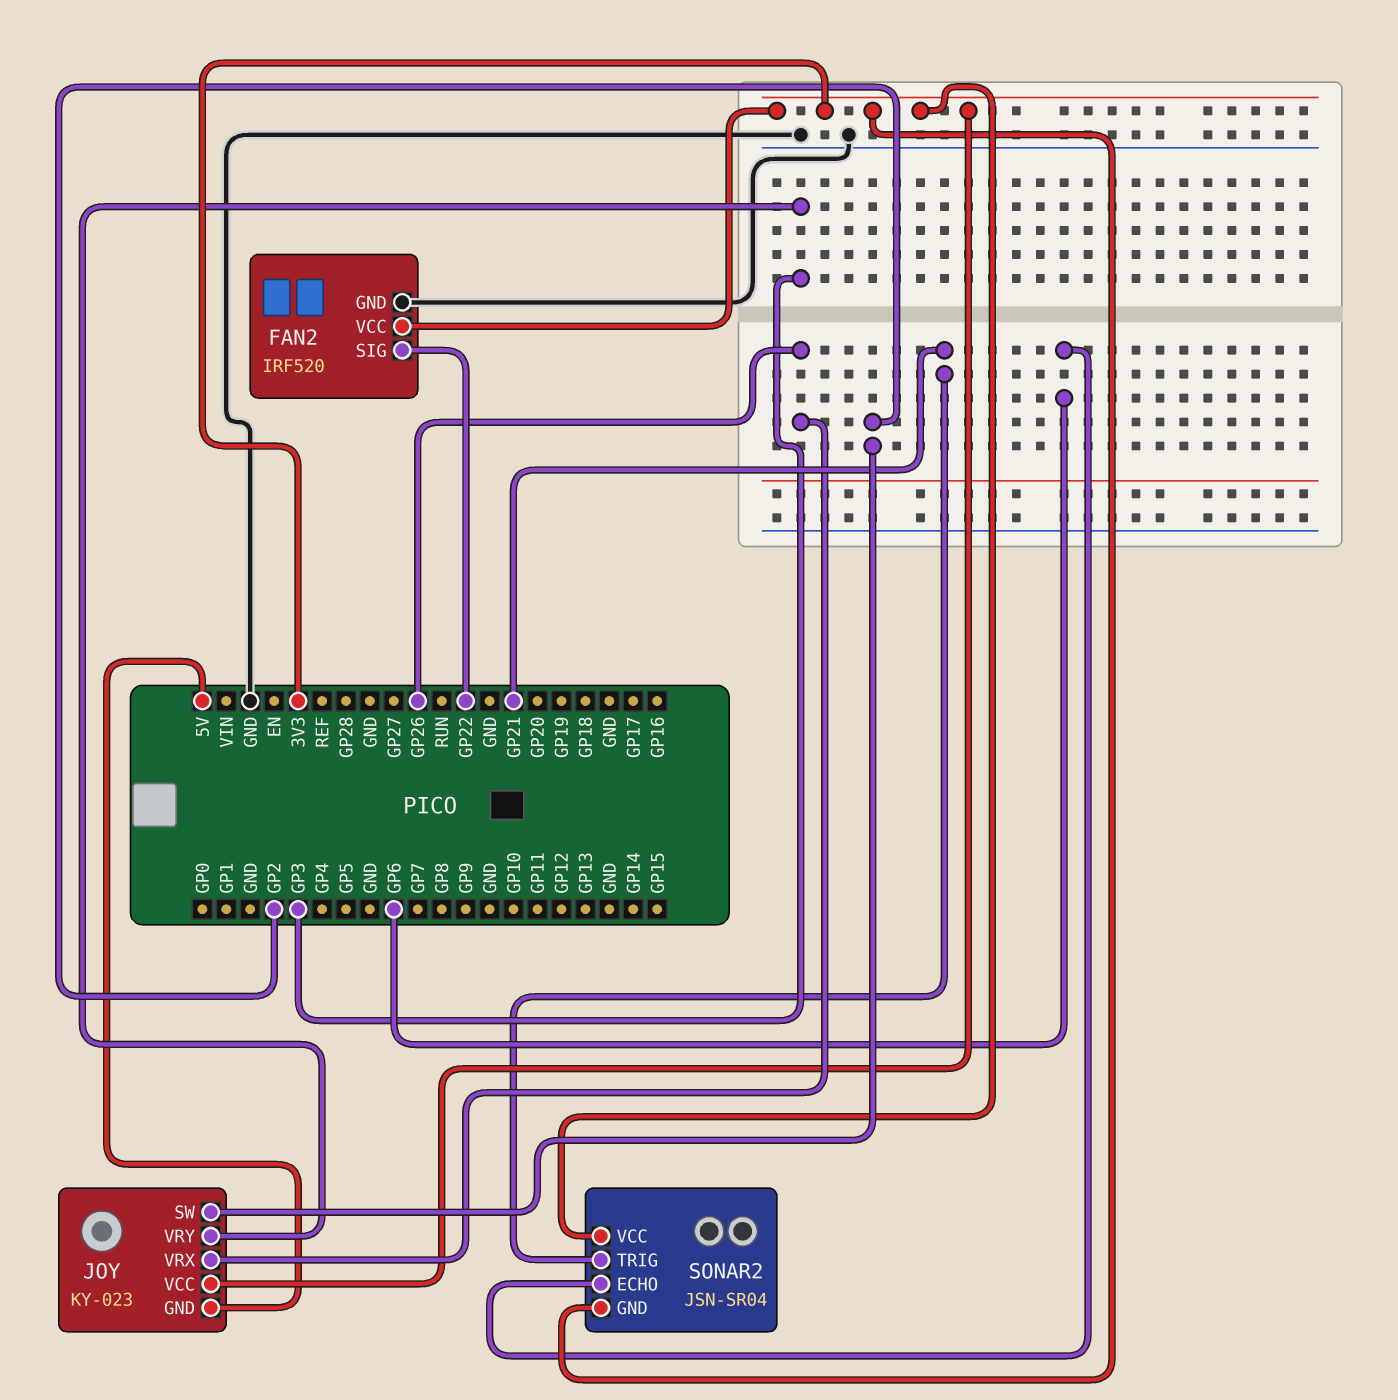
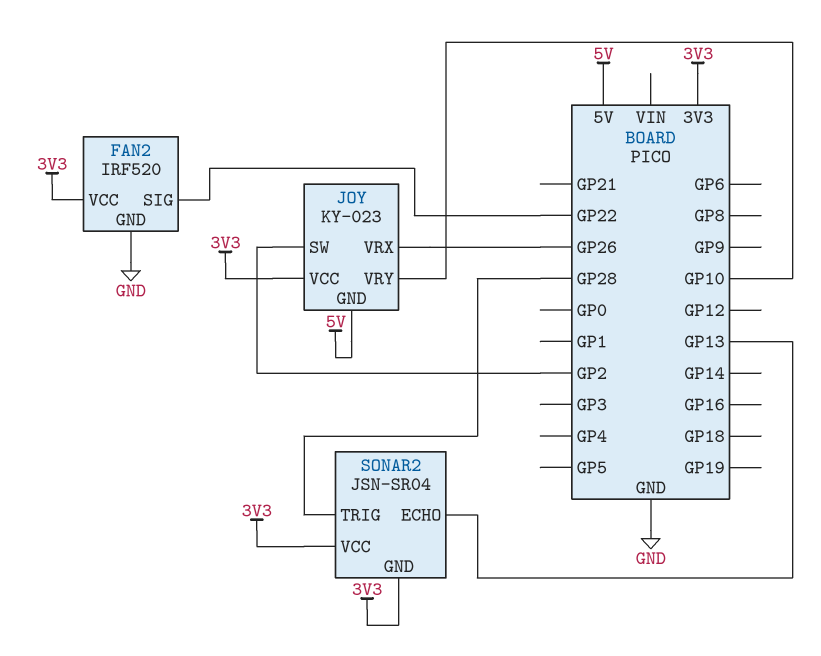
JOY pin VRY: GP3 -> GP10
SONAR2 pin ECHO: GP6 -> GP13
SONAR2 pin TRIG: GP21 -> GP28

